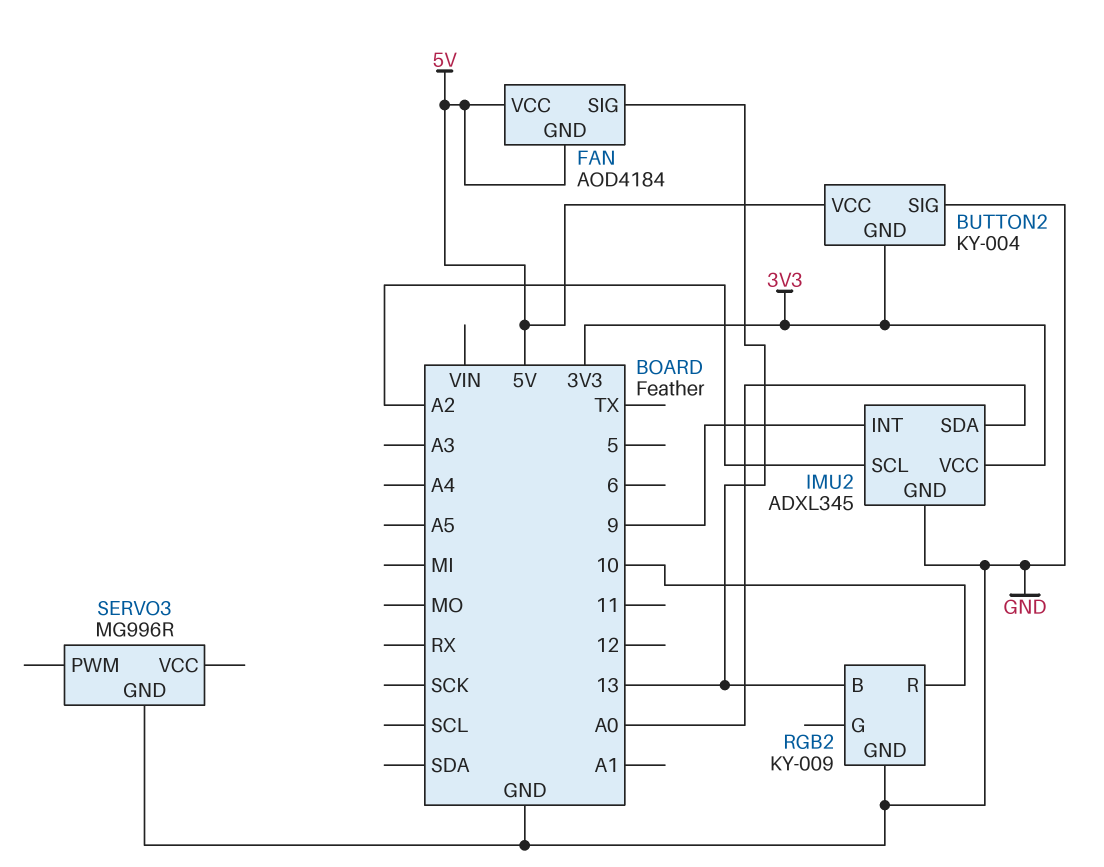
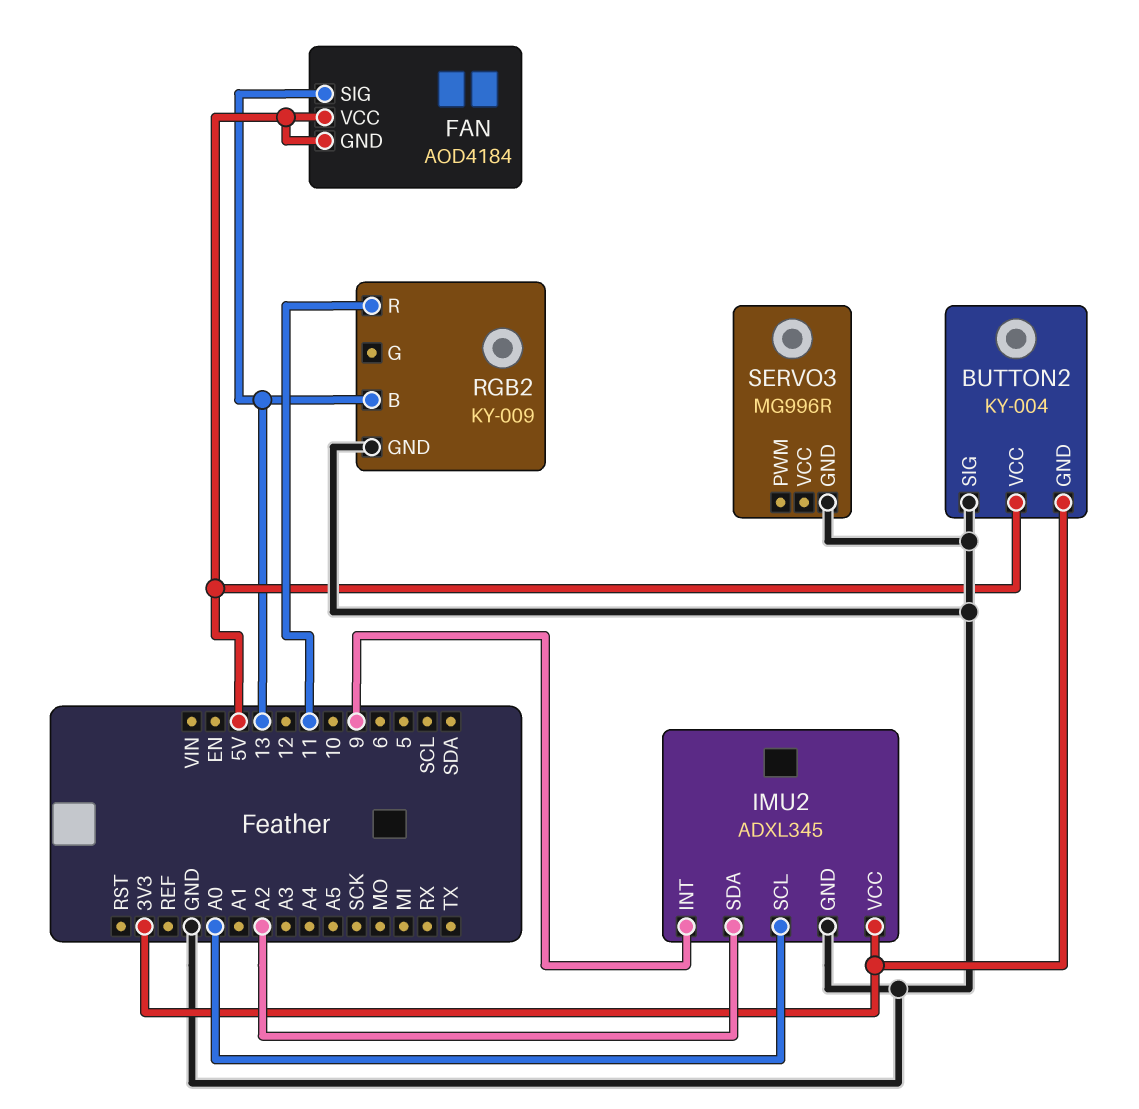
IMU2 pin SCL: A2 -> A0
IMU2 pin SDA: A0 -> A2
RGB2 pin R: 10 -> 11

